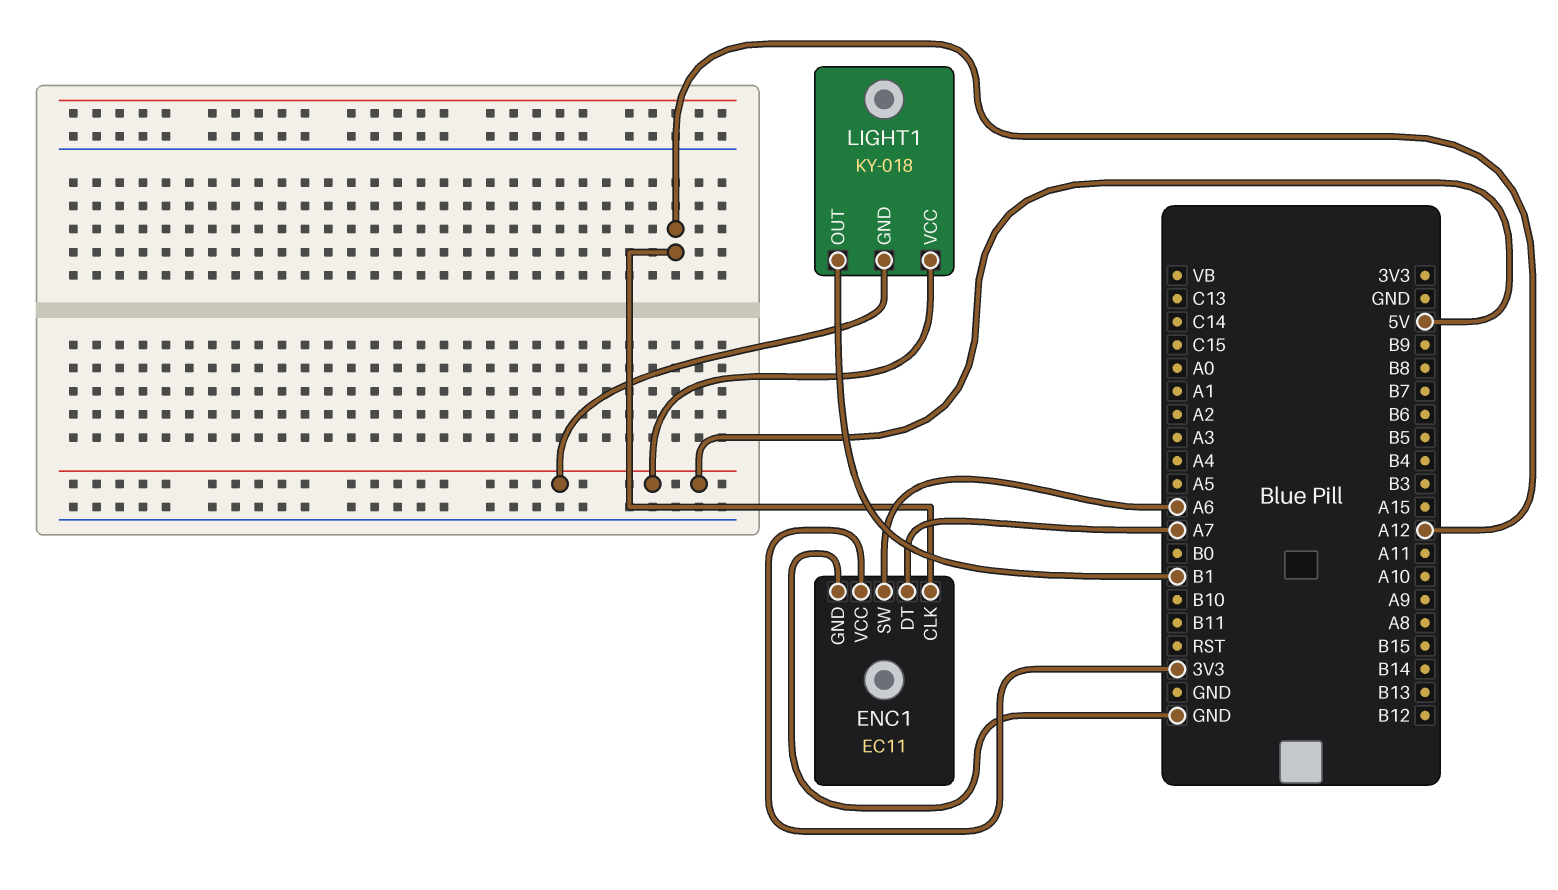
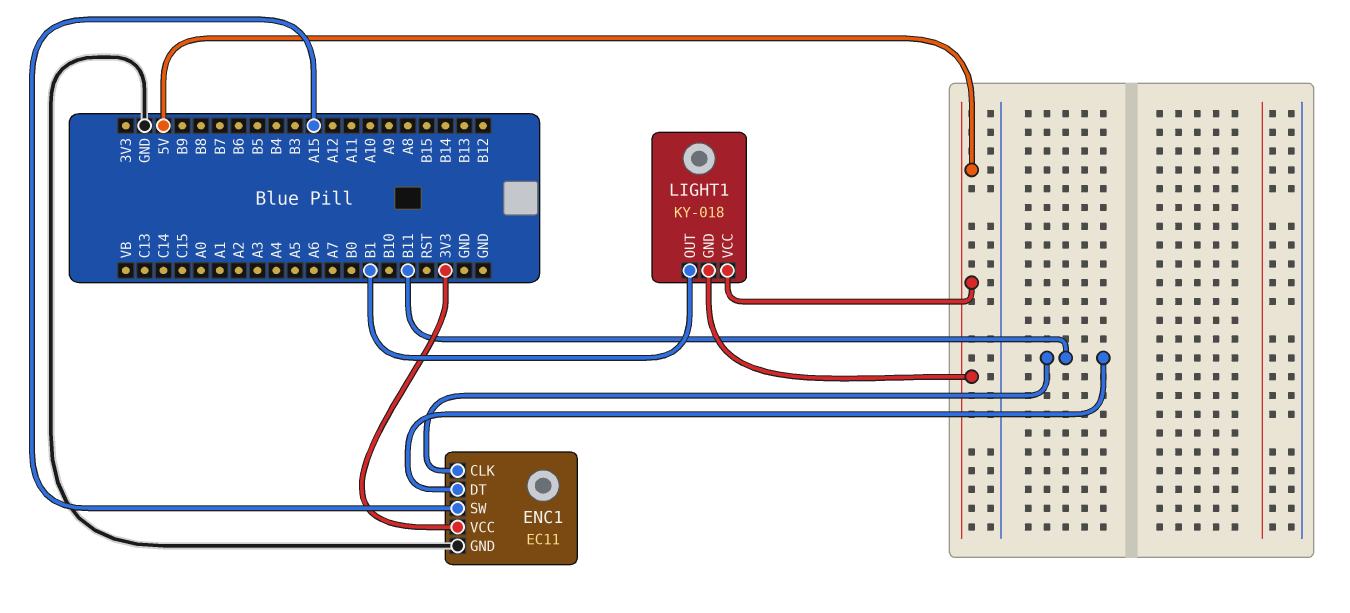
ENC1 pin CLK: A12 -> B11
ENC1 pin DT: A7 -> B11
ENC1 pin SW: A6 -> A15

